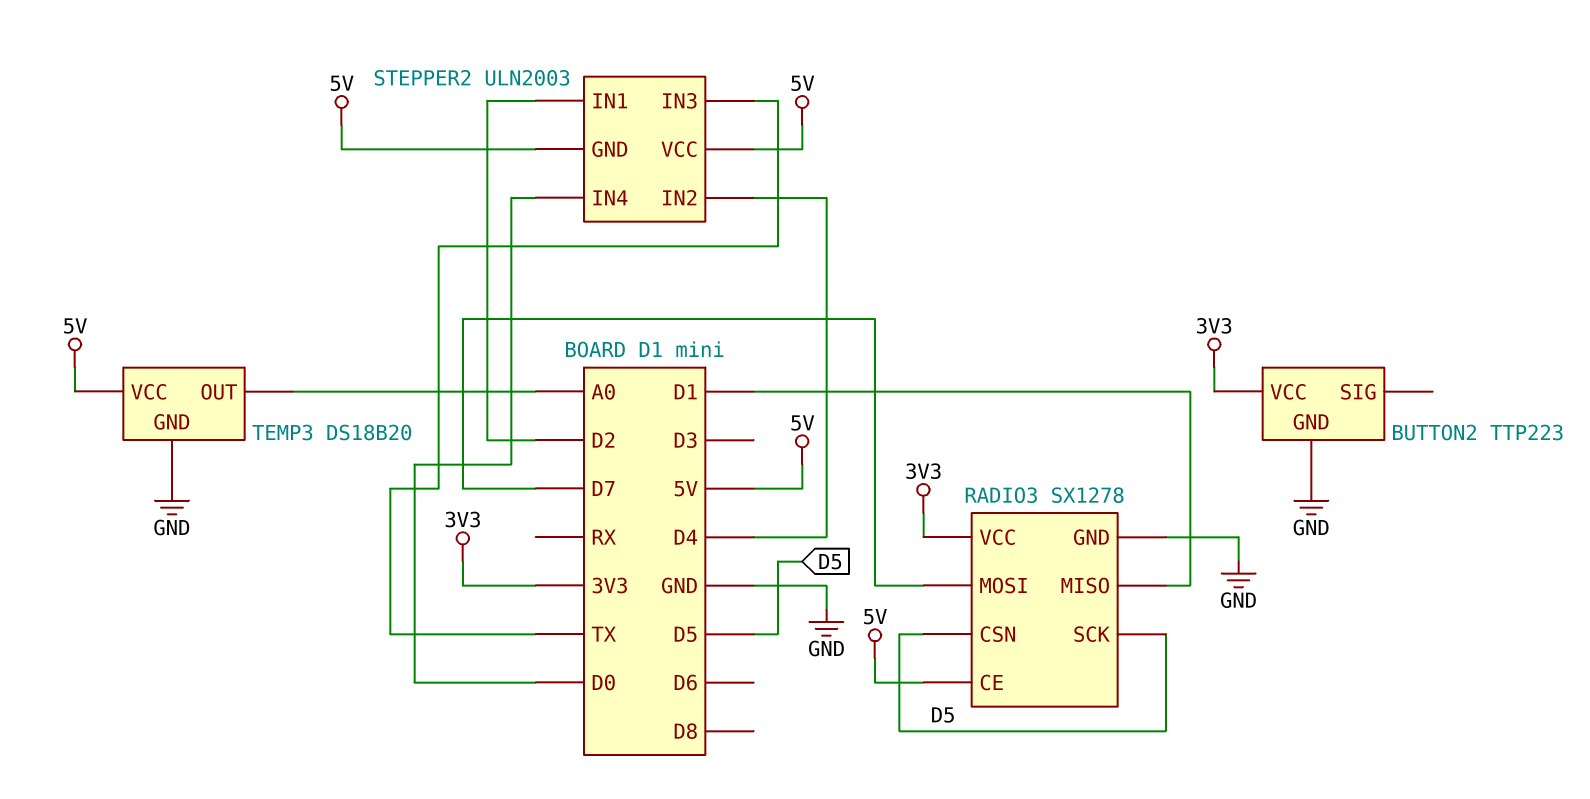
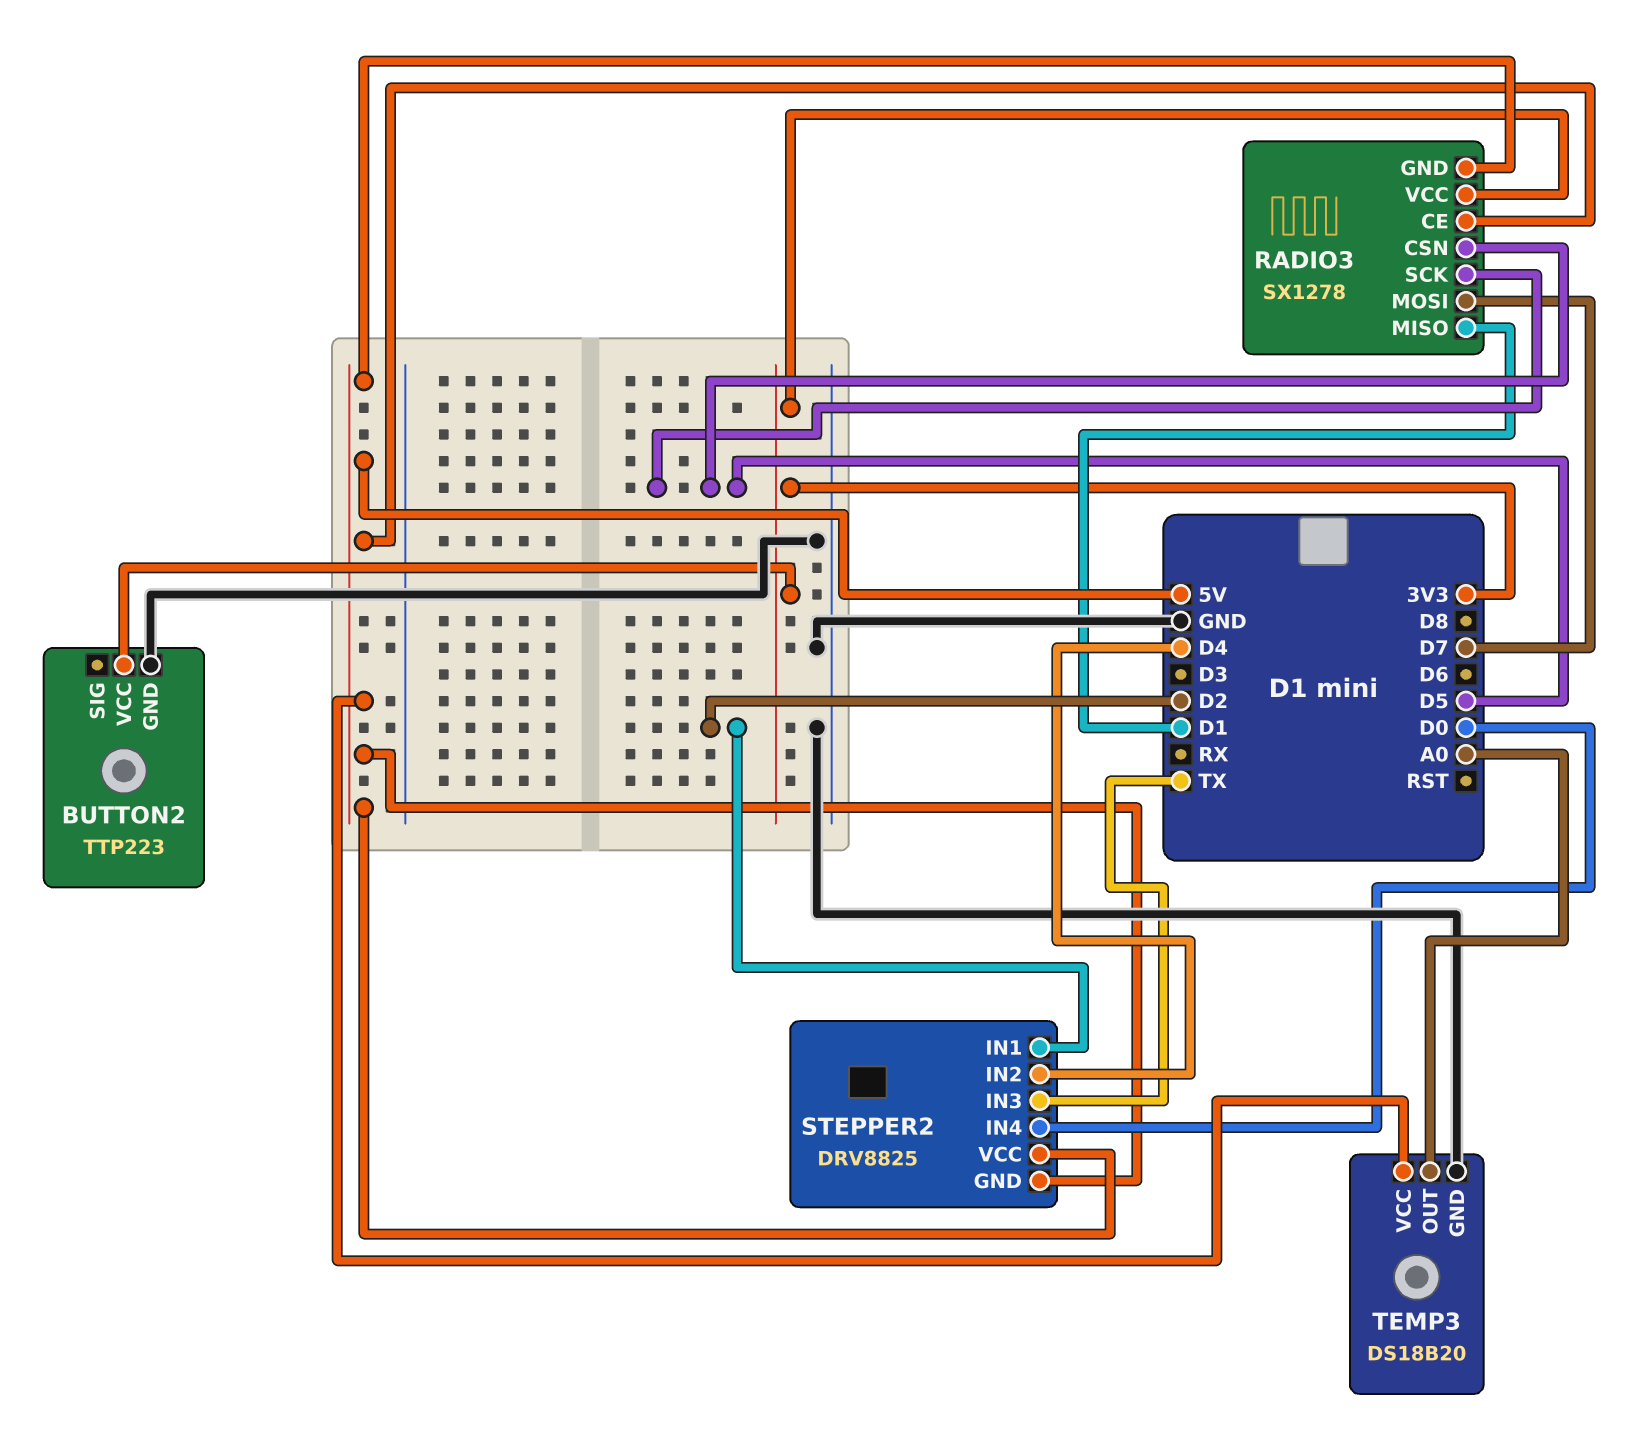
RADIO3 pin GND: GND -> 5V
STEPPER2: ULN2003 -> DRV8825

